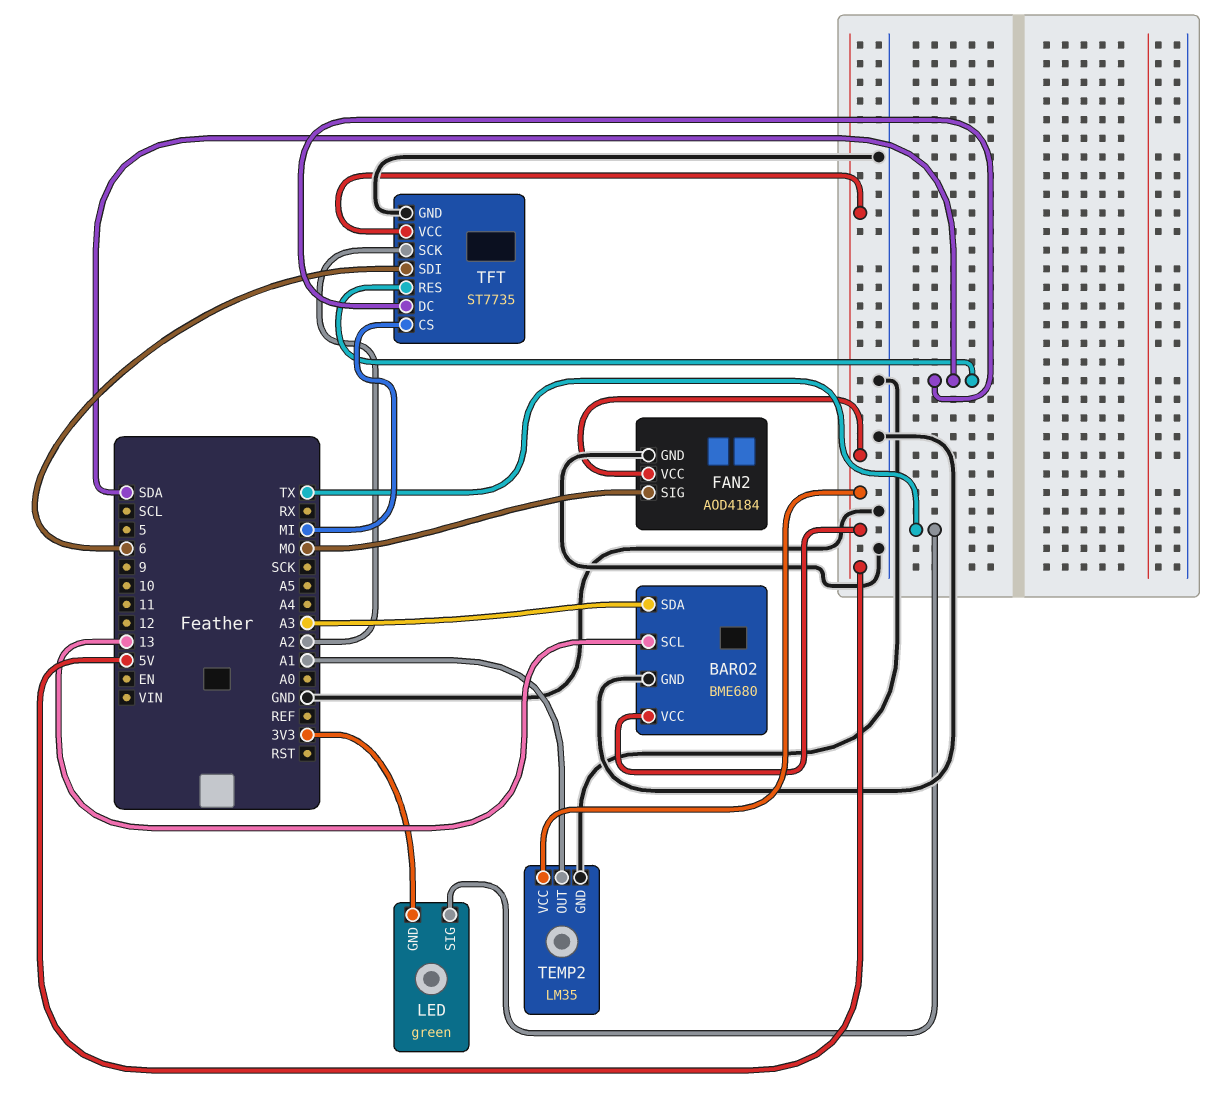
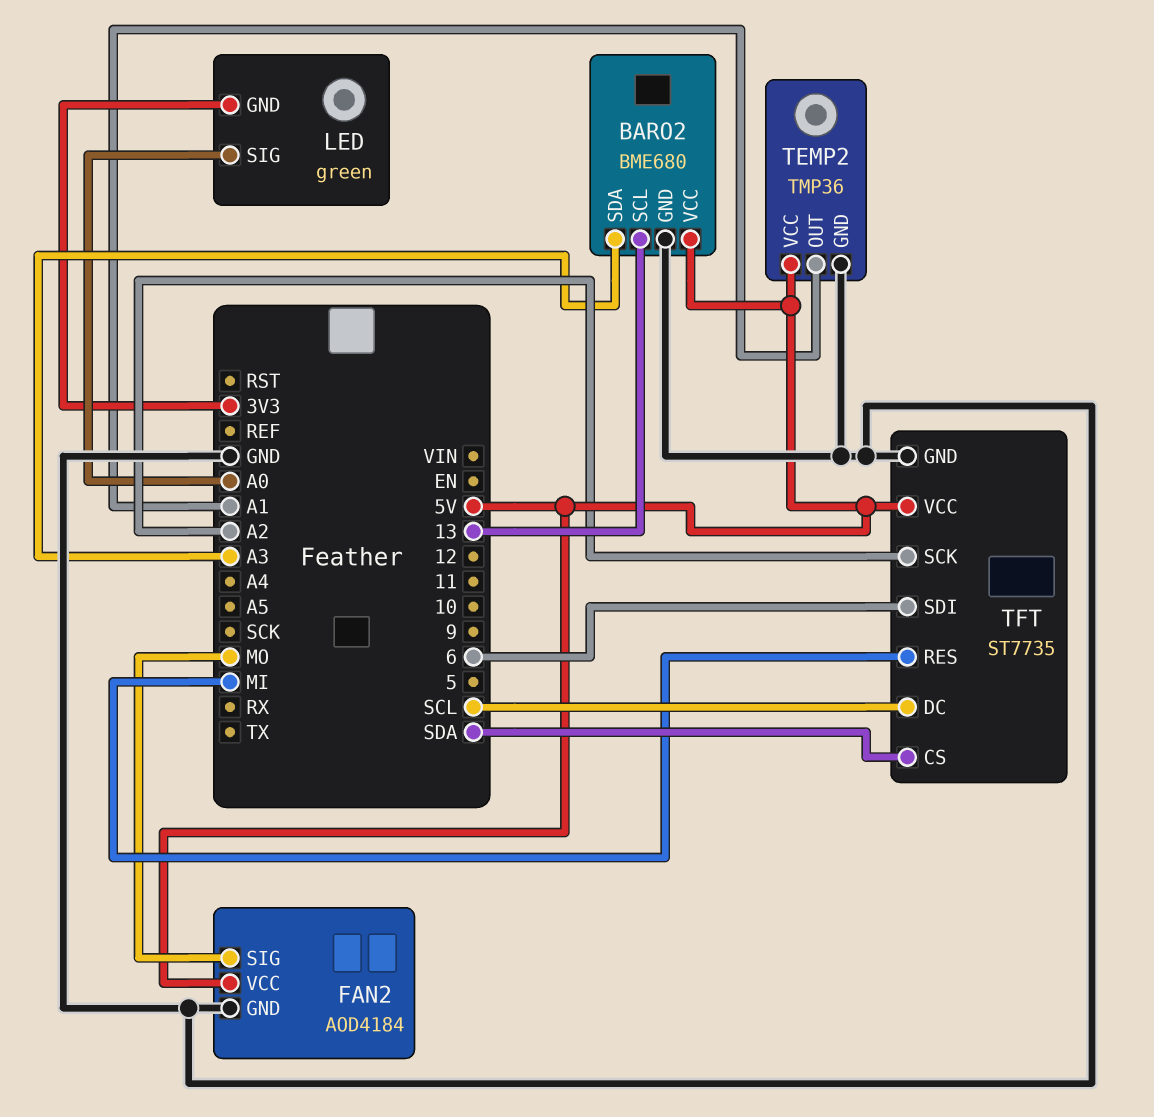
LED pin SIG: TX -> A0
TEMP2: LM35 -> TMP36
TFT pin CS: MI -> SDA
TFT pin DC: SDA -> SCL
TFT pin RES: SDA -> MI

